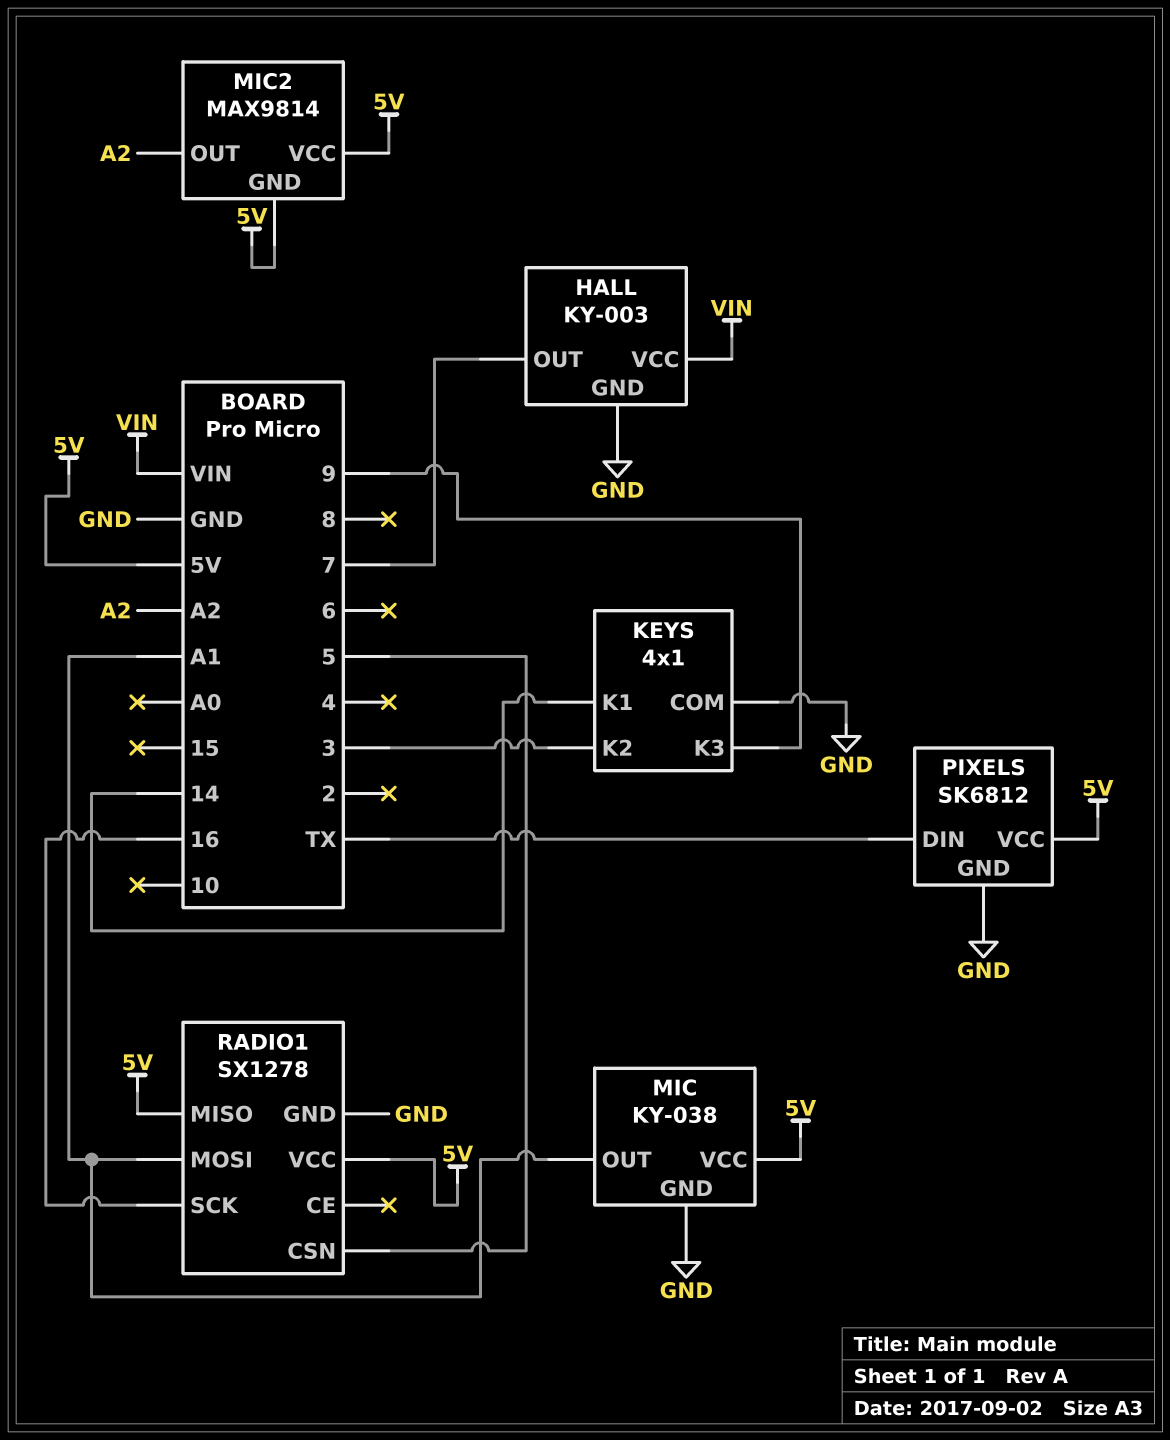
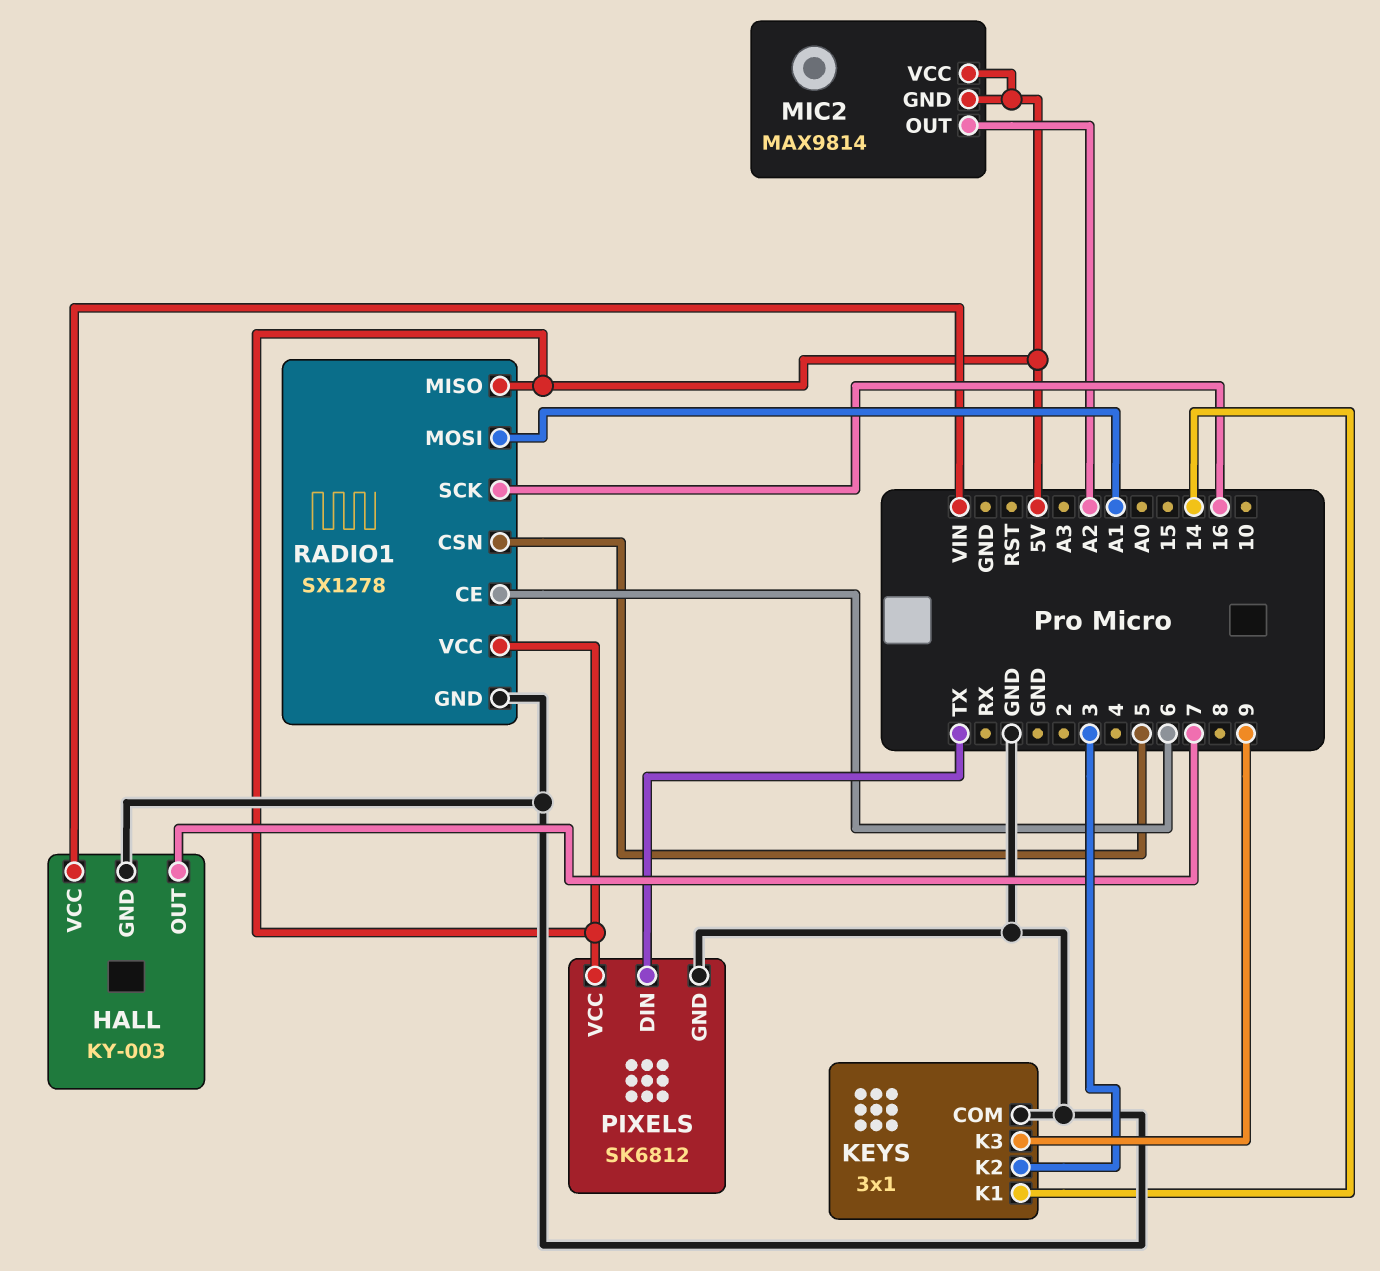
KEYS: 4x1 -> 3x1
MIC: KY-038 -> none
MIC pin GND: GND -> none
MIC pin OUT: A1 -> none
MIC pin VCC: 5V -> none
RADIO1 pin CE: none -> 6

